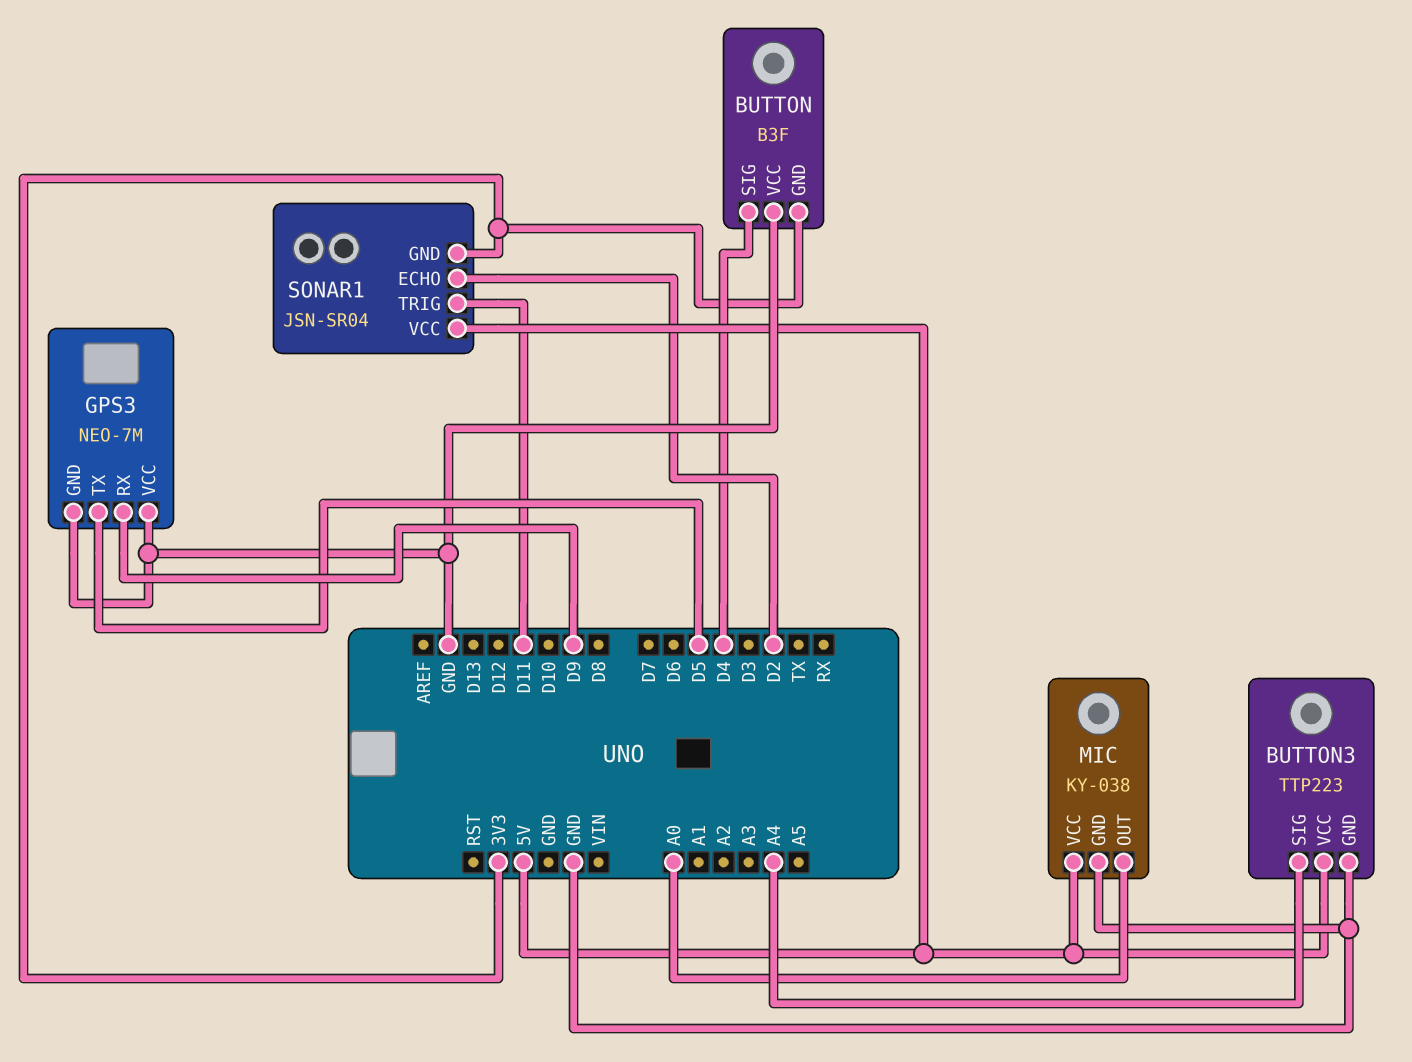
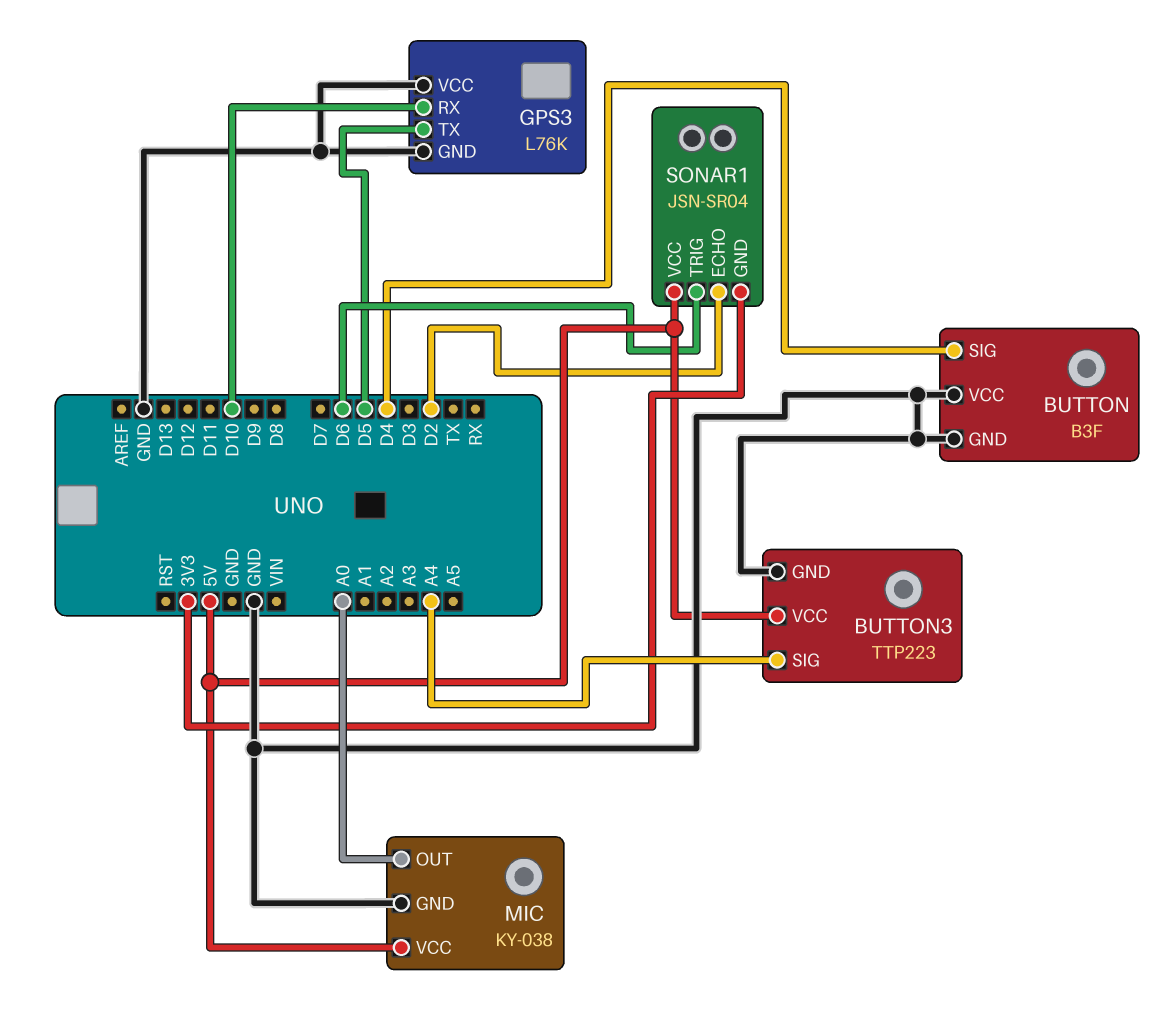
BUTTON pin GND: 3V3 -> GND
GPS3: NEO-7M -> L76K
GPS3 pin RX: D9 -> D10
SONAR1 pin TRIG: D11 -> D6

